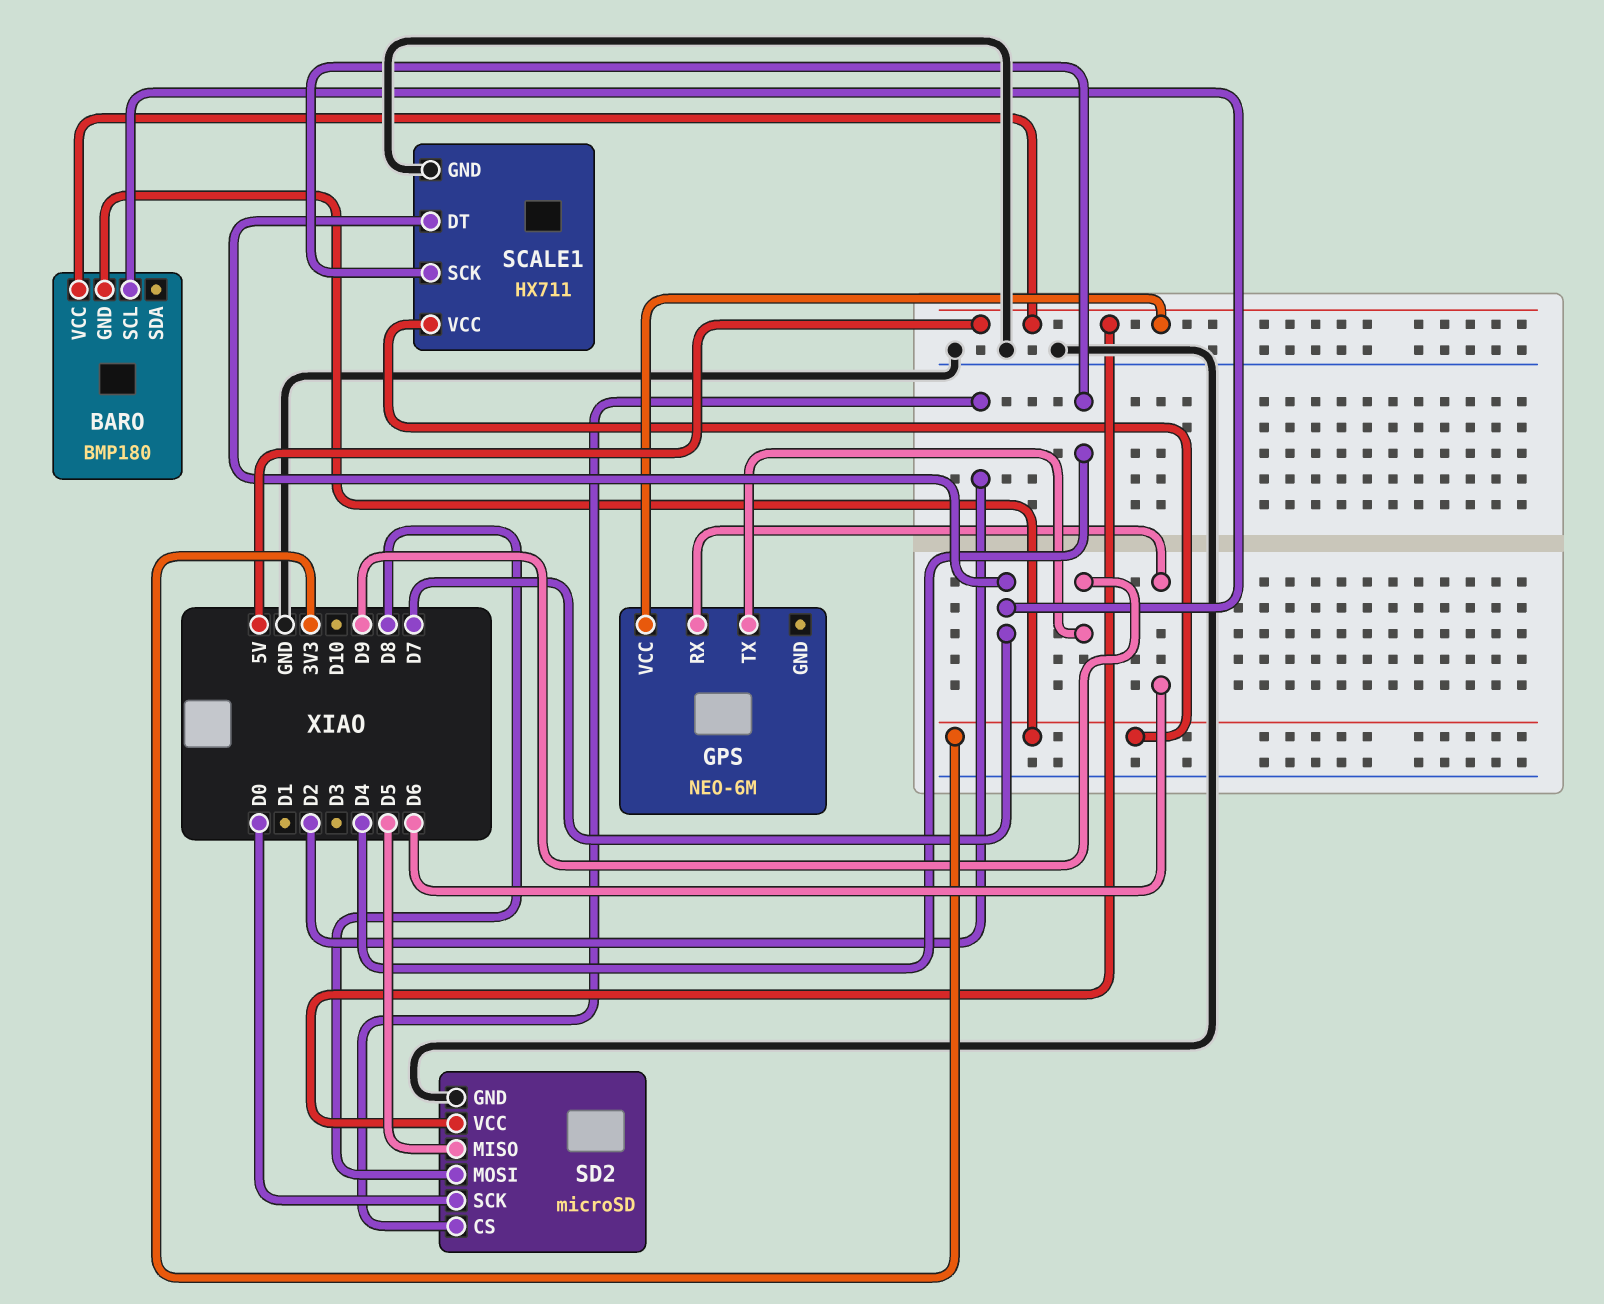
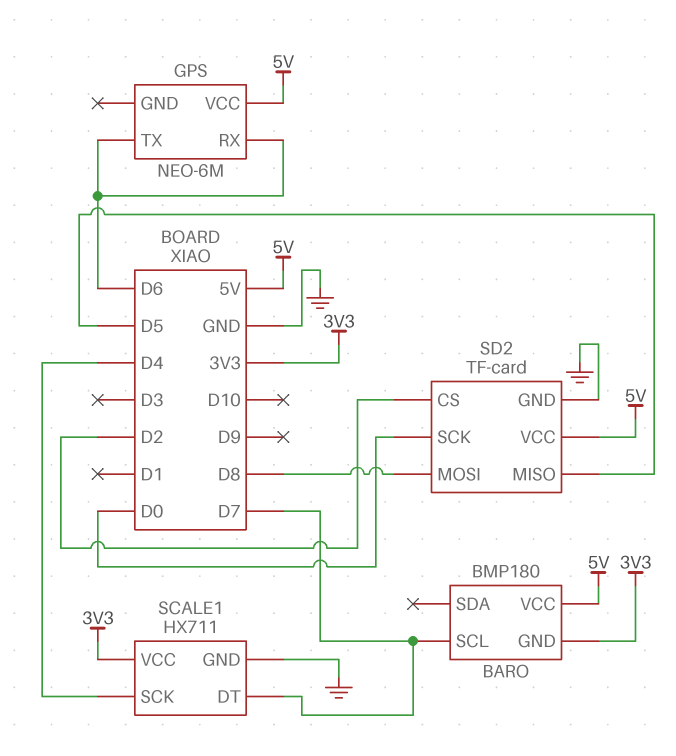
GPS pin TX: D9 -> D6
SD2: microSD -> TF-card

